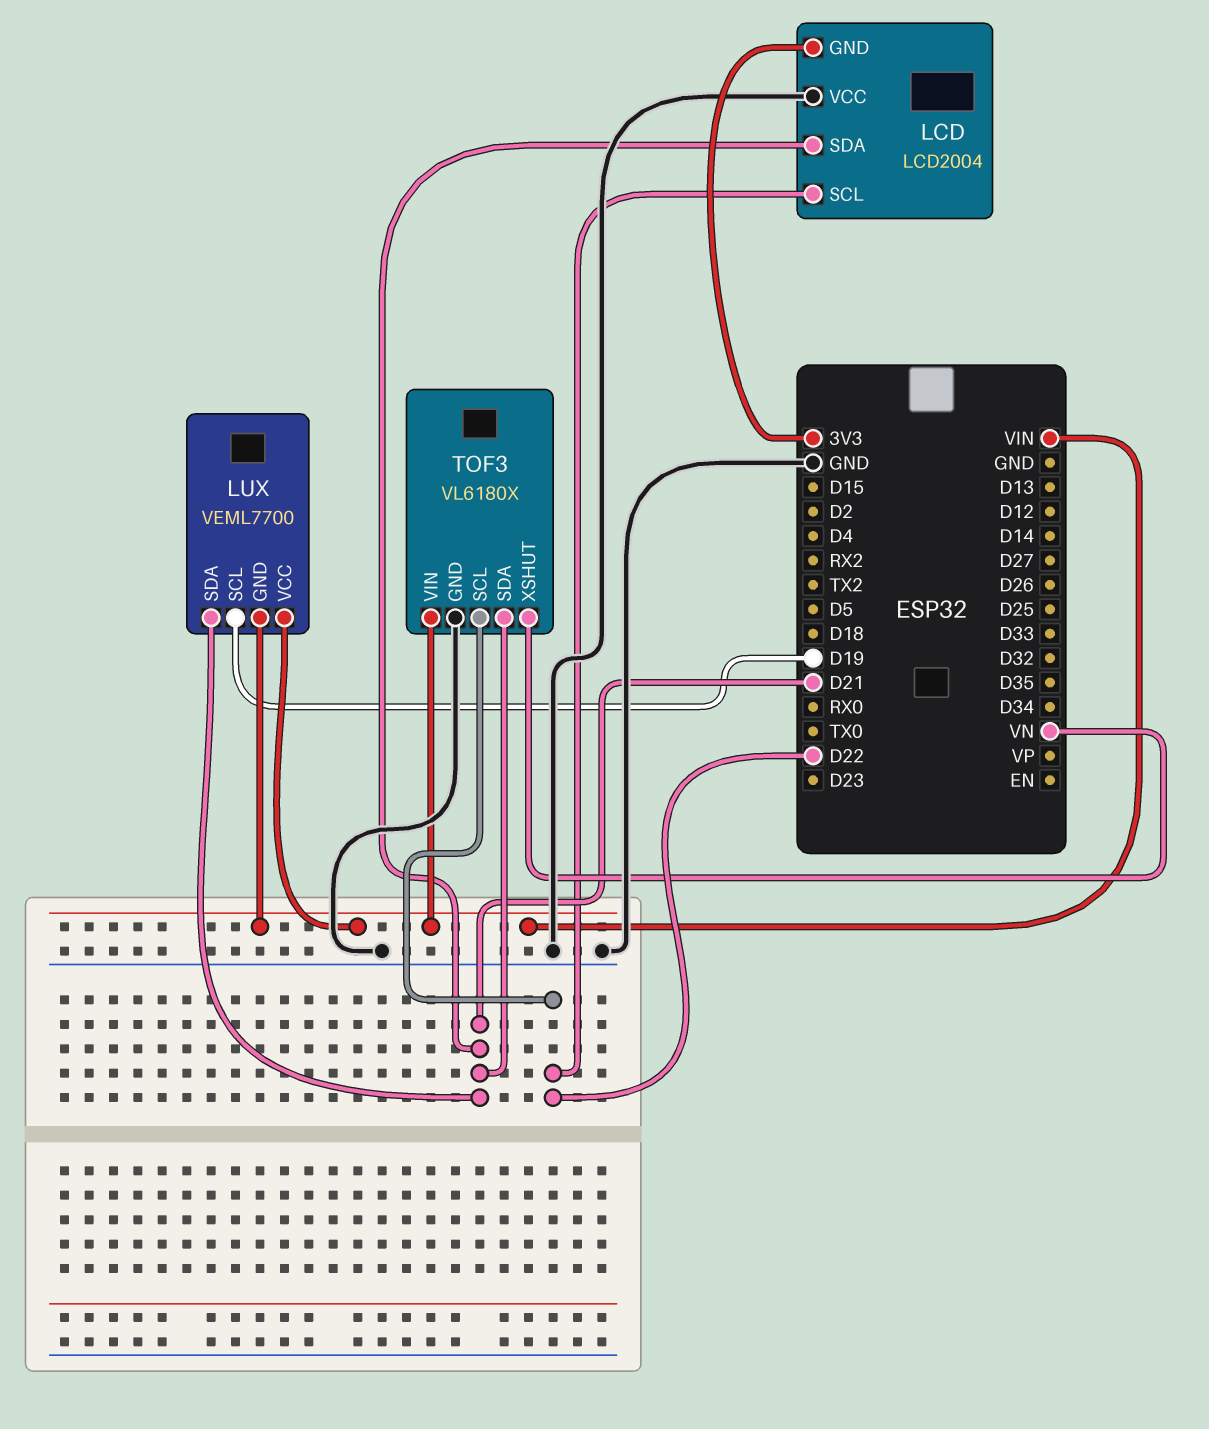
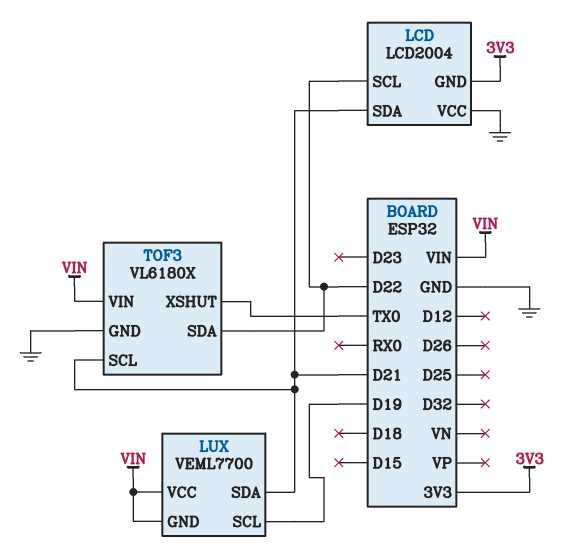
TOF3 pin SCL: D22 -> D21
TOF3 pin SDA: D21 -> D22
TOF3 pin XSHUT: VN -> TX0

